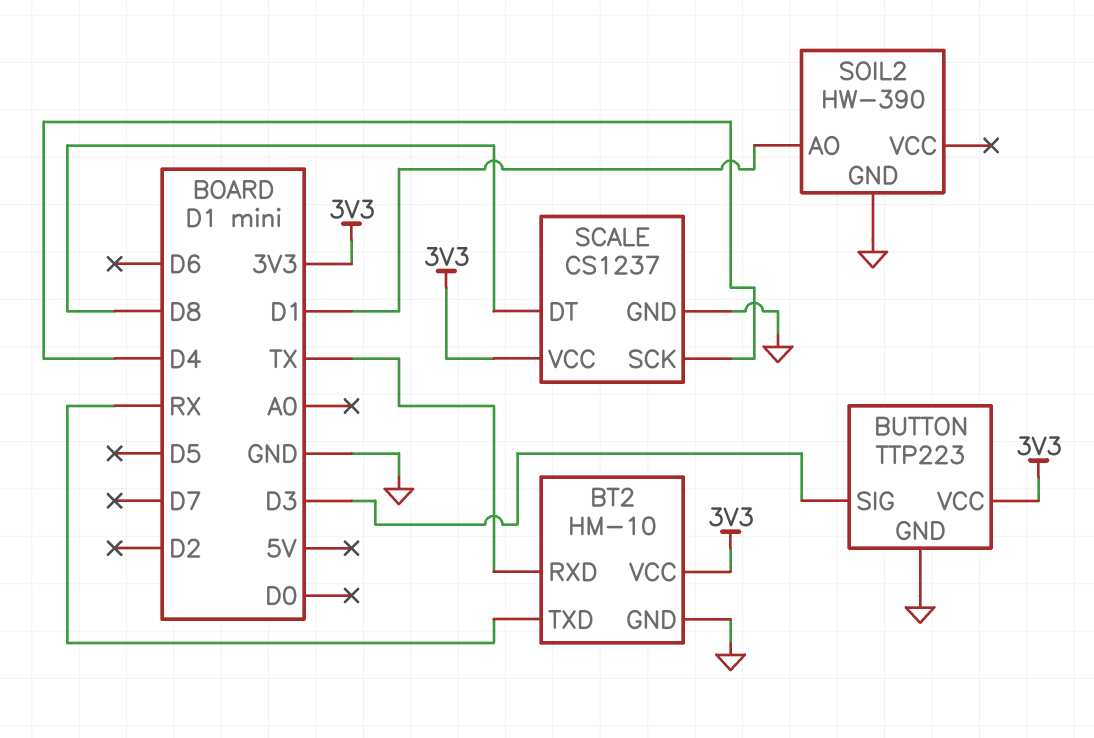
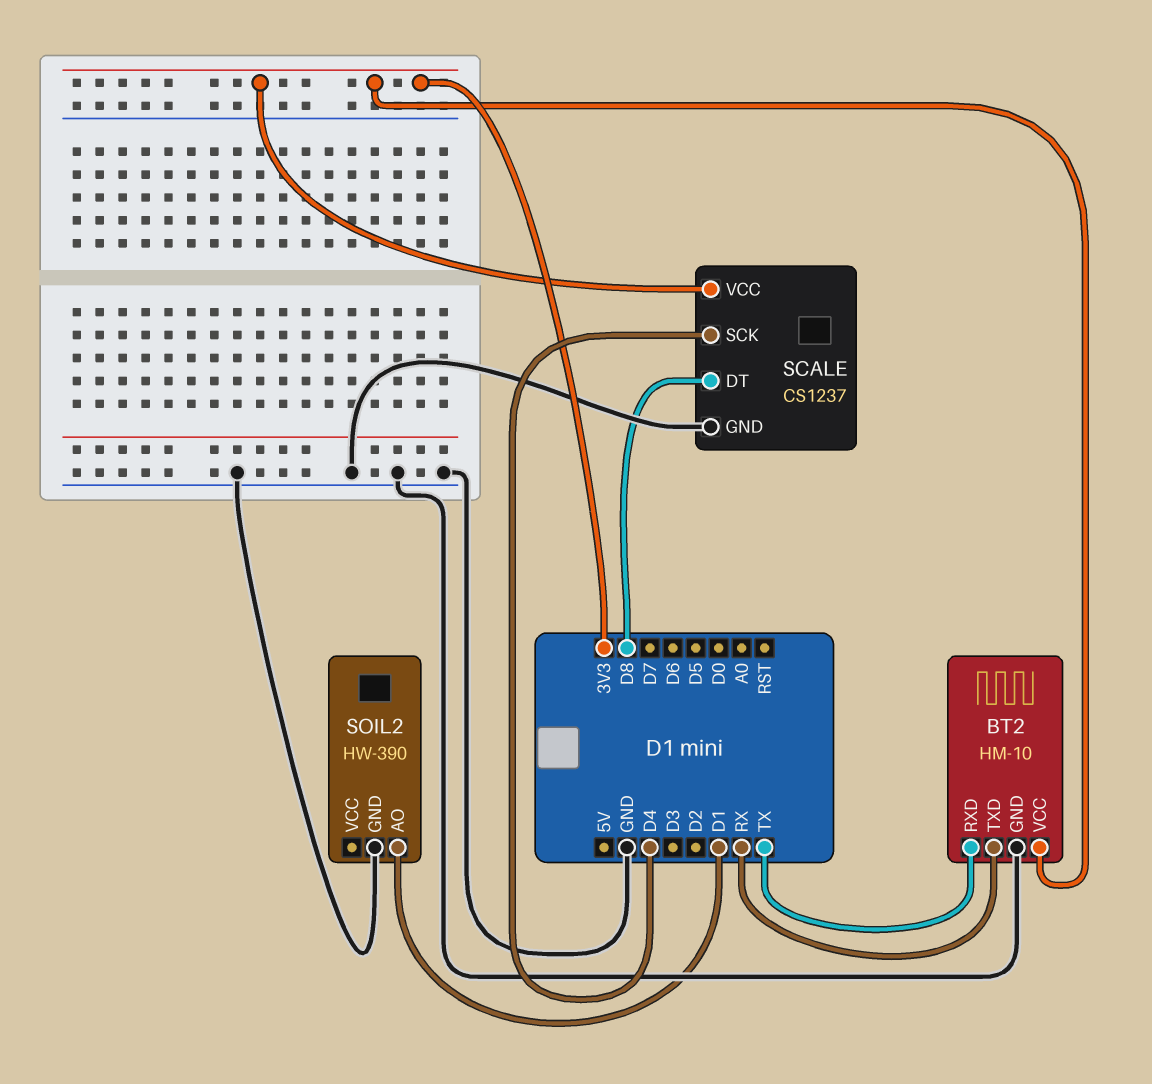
BUTTON: TTP223 -> none
BUTTON pin GND: GND -> none
BUTTON pin SIG: D3 -> none
BUTTON pin VCC: 3V3 -> none

